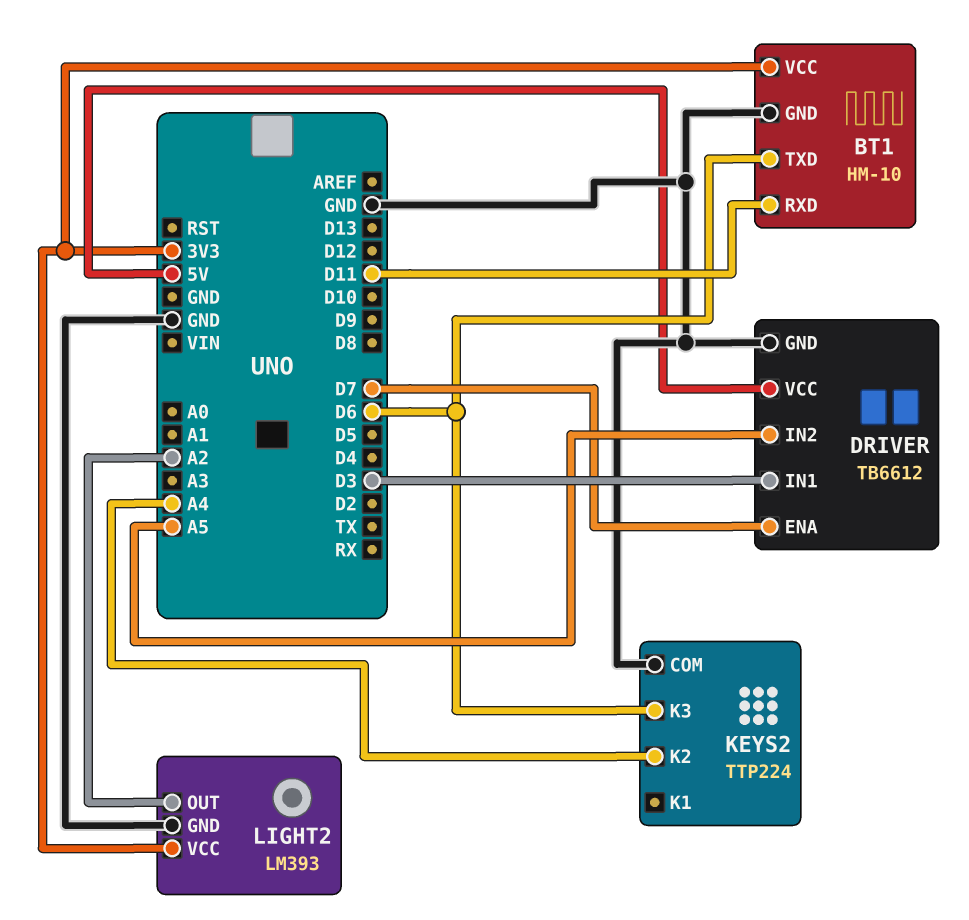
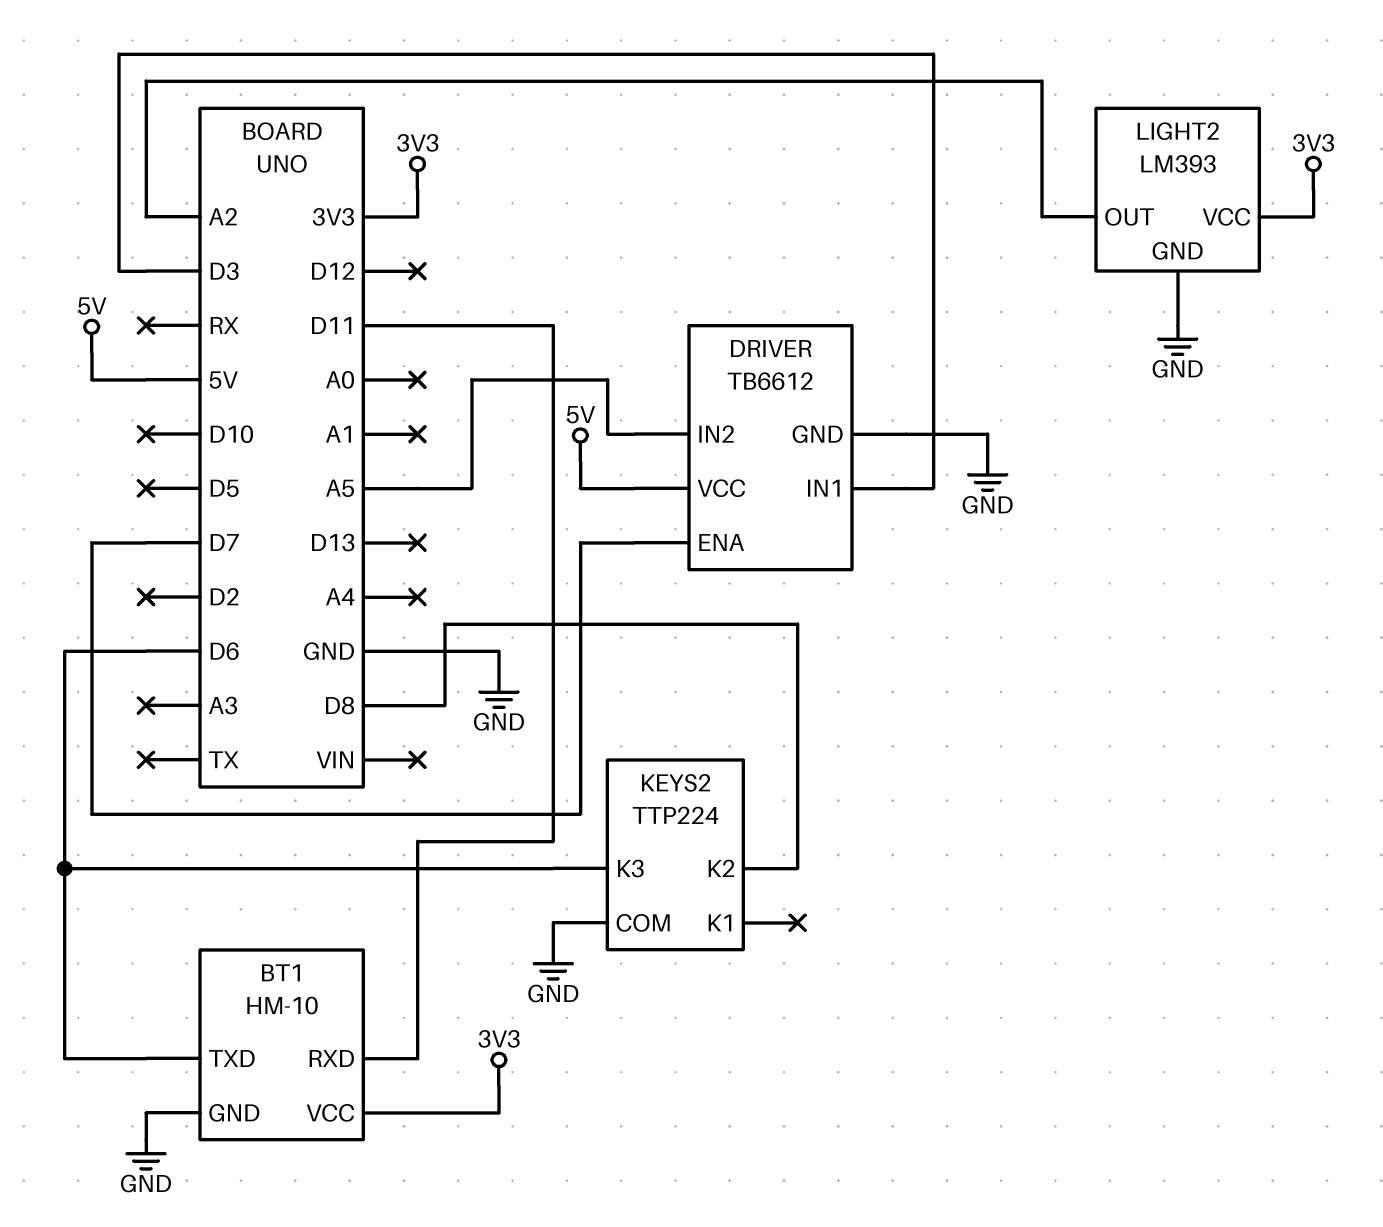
KEYS2 pin K2: A4 -> D8

